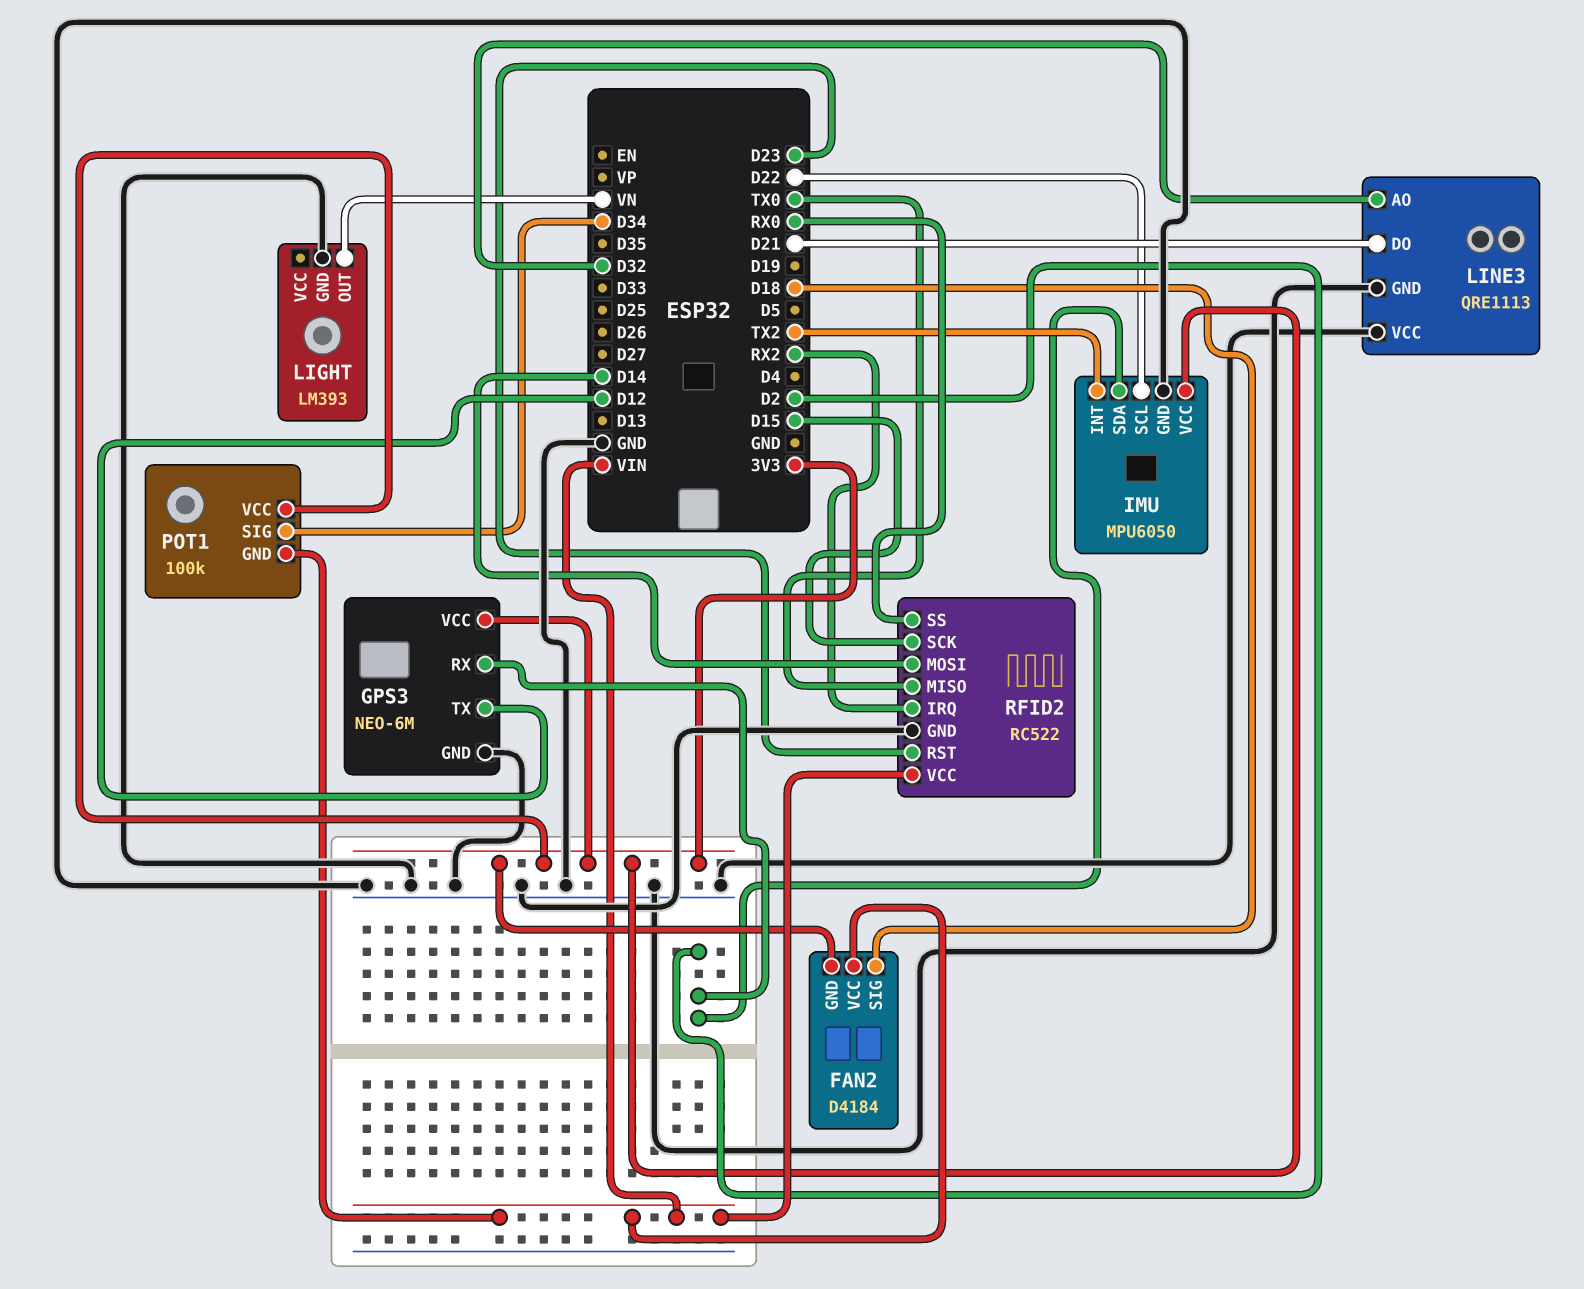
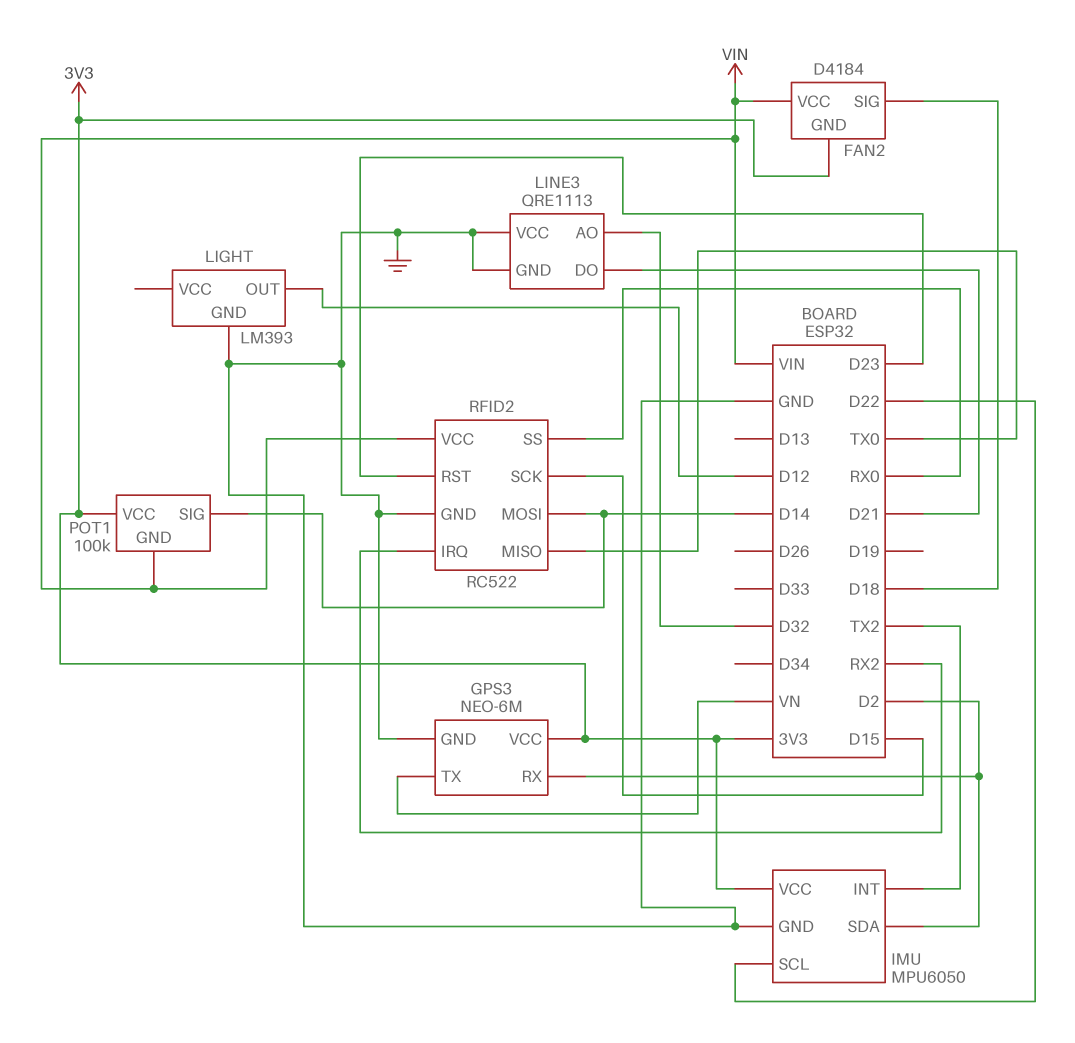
GPS3 pin TX: D12 -> VN
LIGHT pin OUT: VN -> D12
POT1 pin SIG: D34 -> D14

